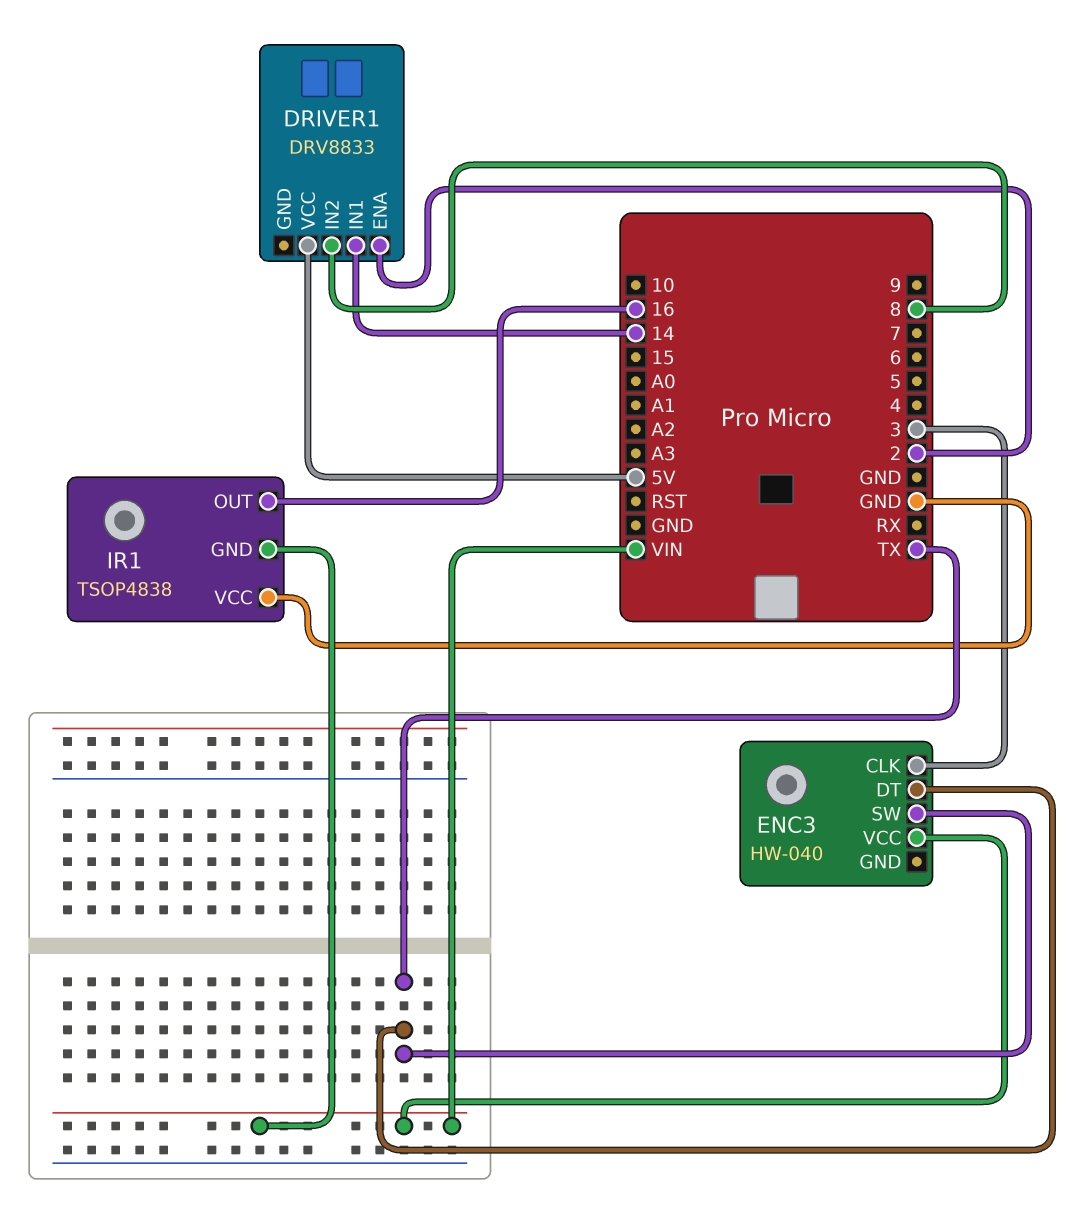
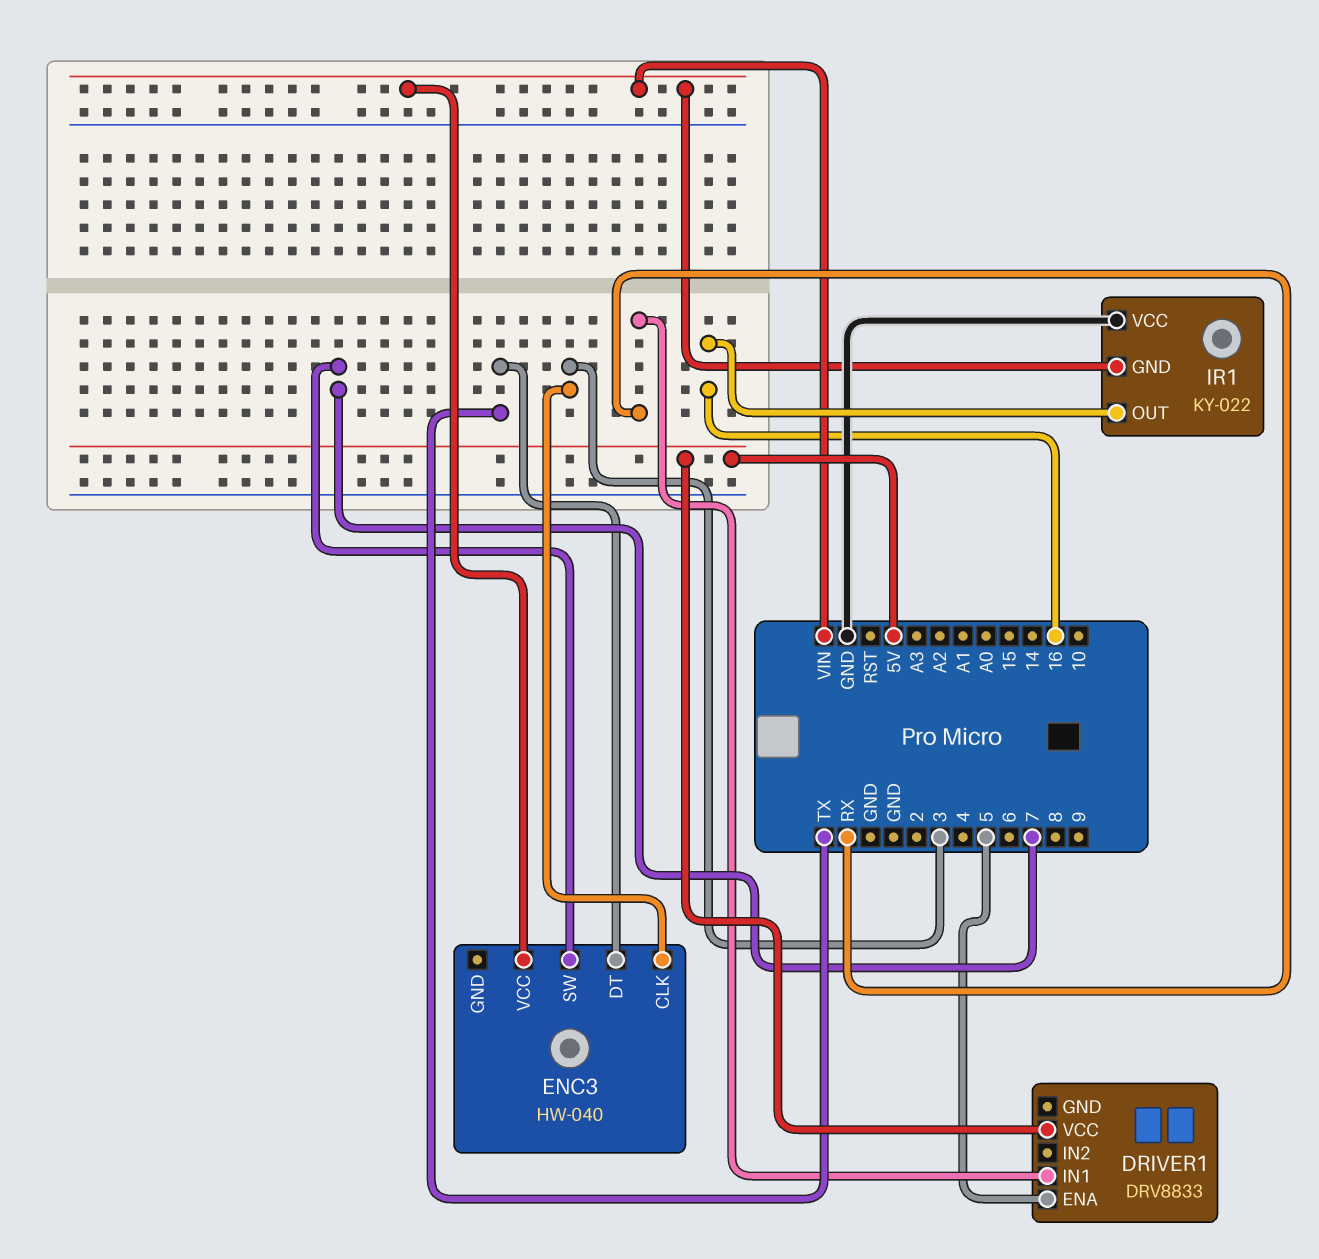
DRIVER1 pin ENA: 2 -> 5
DRIVER1 pin IN1: 14 -> RX
DRIVER1 pin IN2: 8 -> none
ENC3 pin SW: TX -> 7
IR1: TSOP4838 -> KY-022

